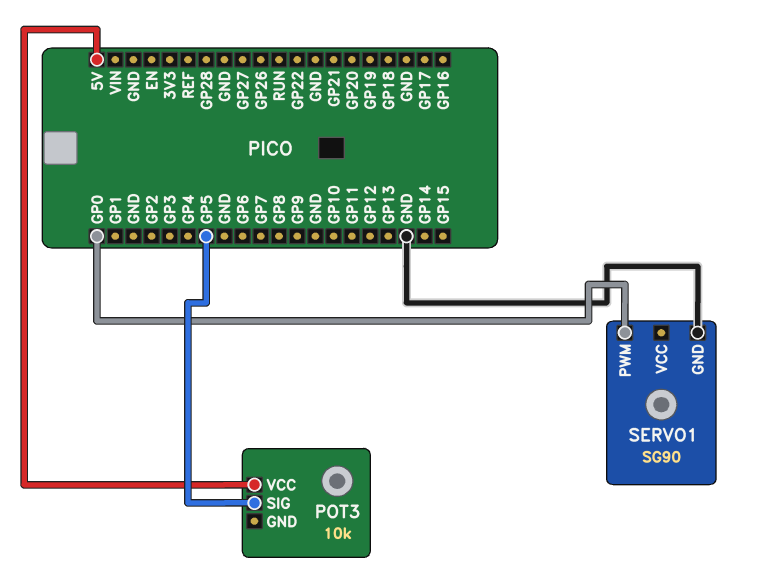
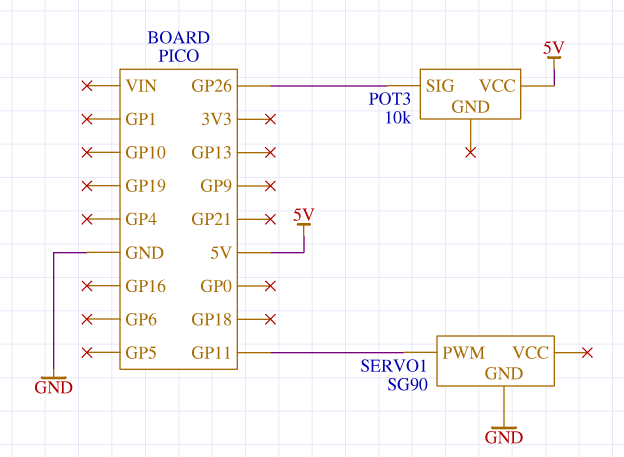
POT3 pin SIG: GP5 -> GP26
SERVO1 pin PWM: GP0 -> GP11

